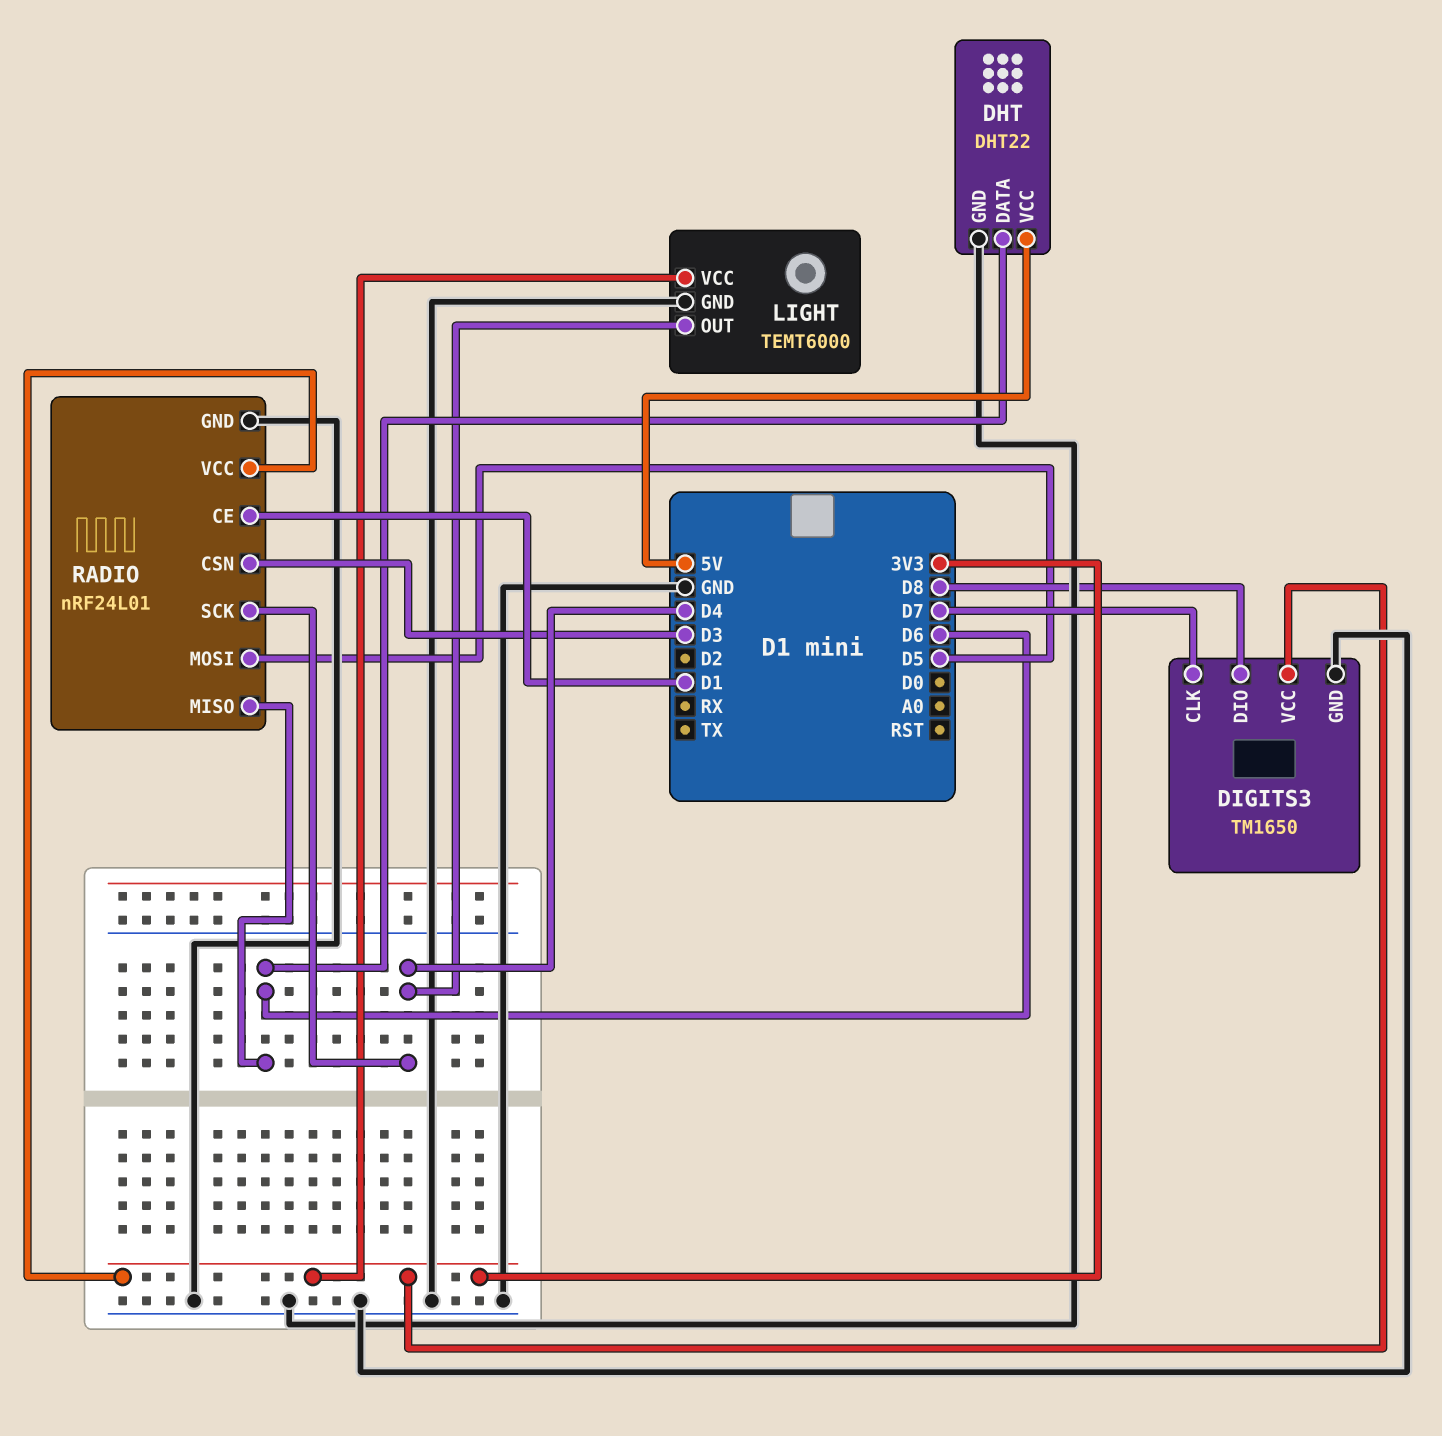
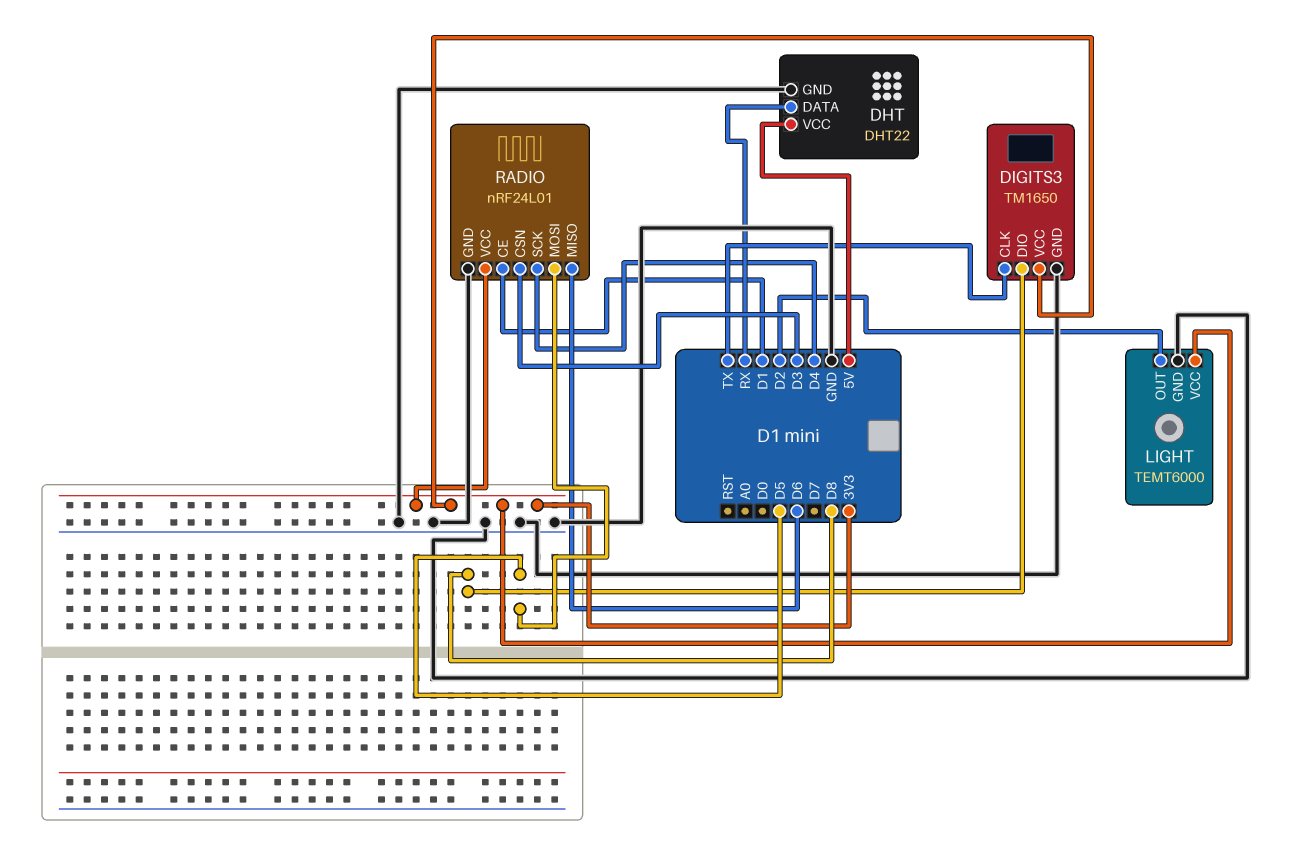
DHT pin DATA: D6 -> RX
DIGITS3 pin CLK: D7 -> TX
LIGHT pin OUT: D4 -> D2

